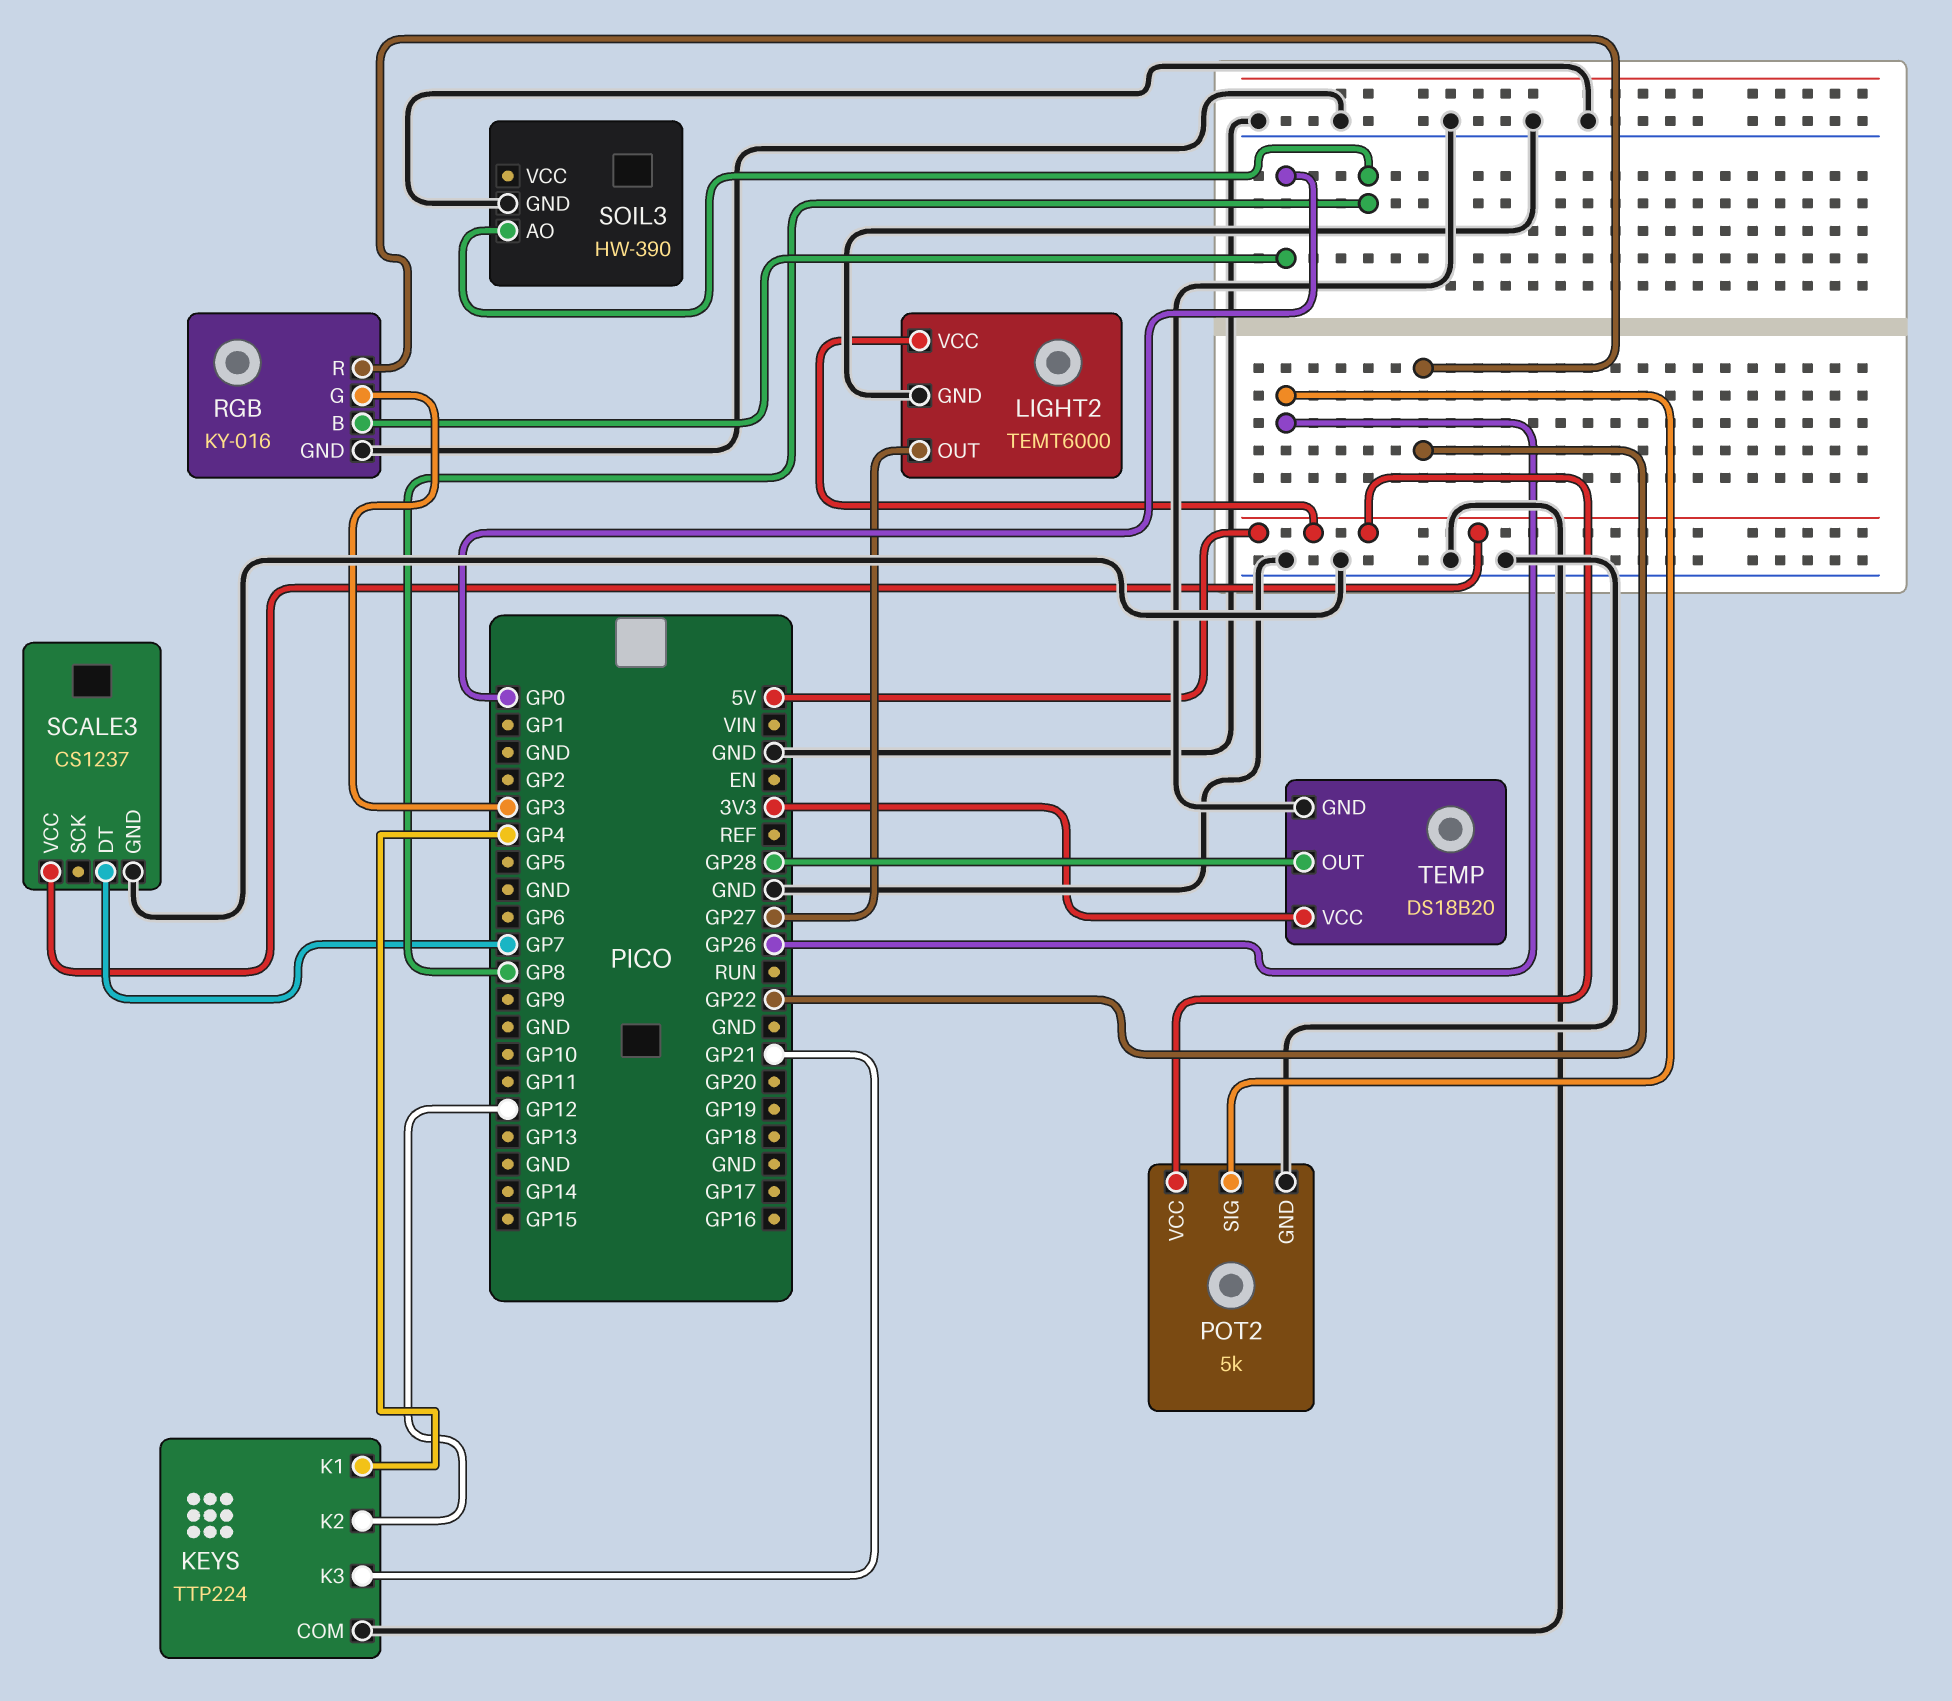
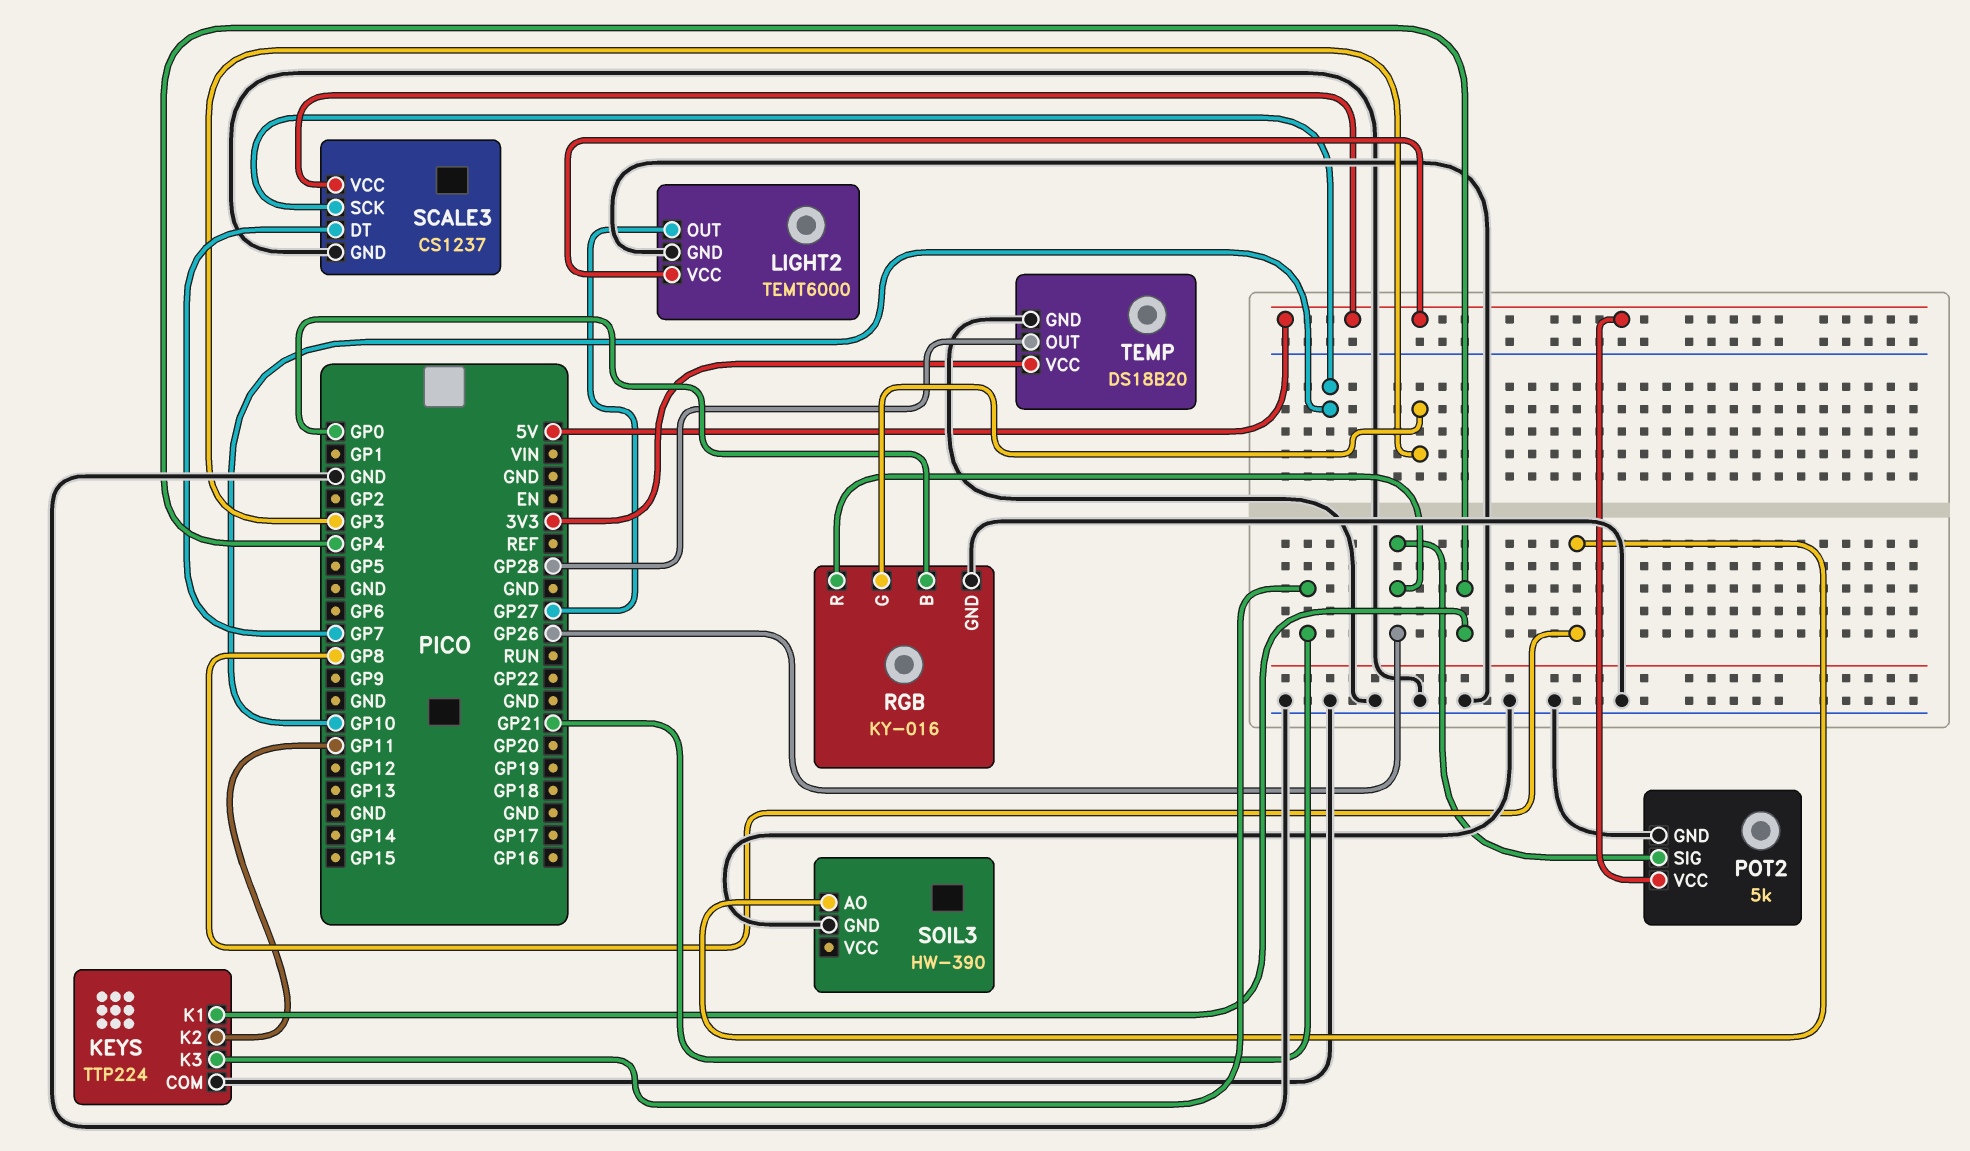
KEYS pin K2: GP12 -> GP11
RGB pin R: GP22 -> GP26
SCALE3 pin SCK: none -> GP10

